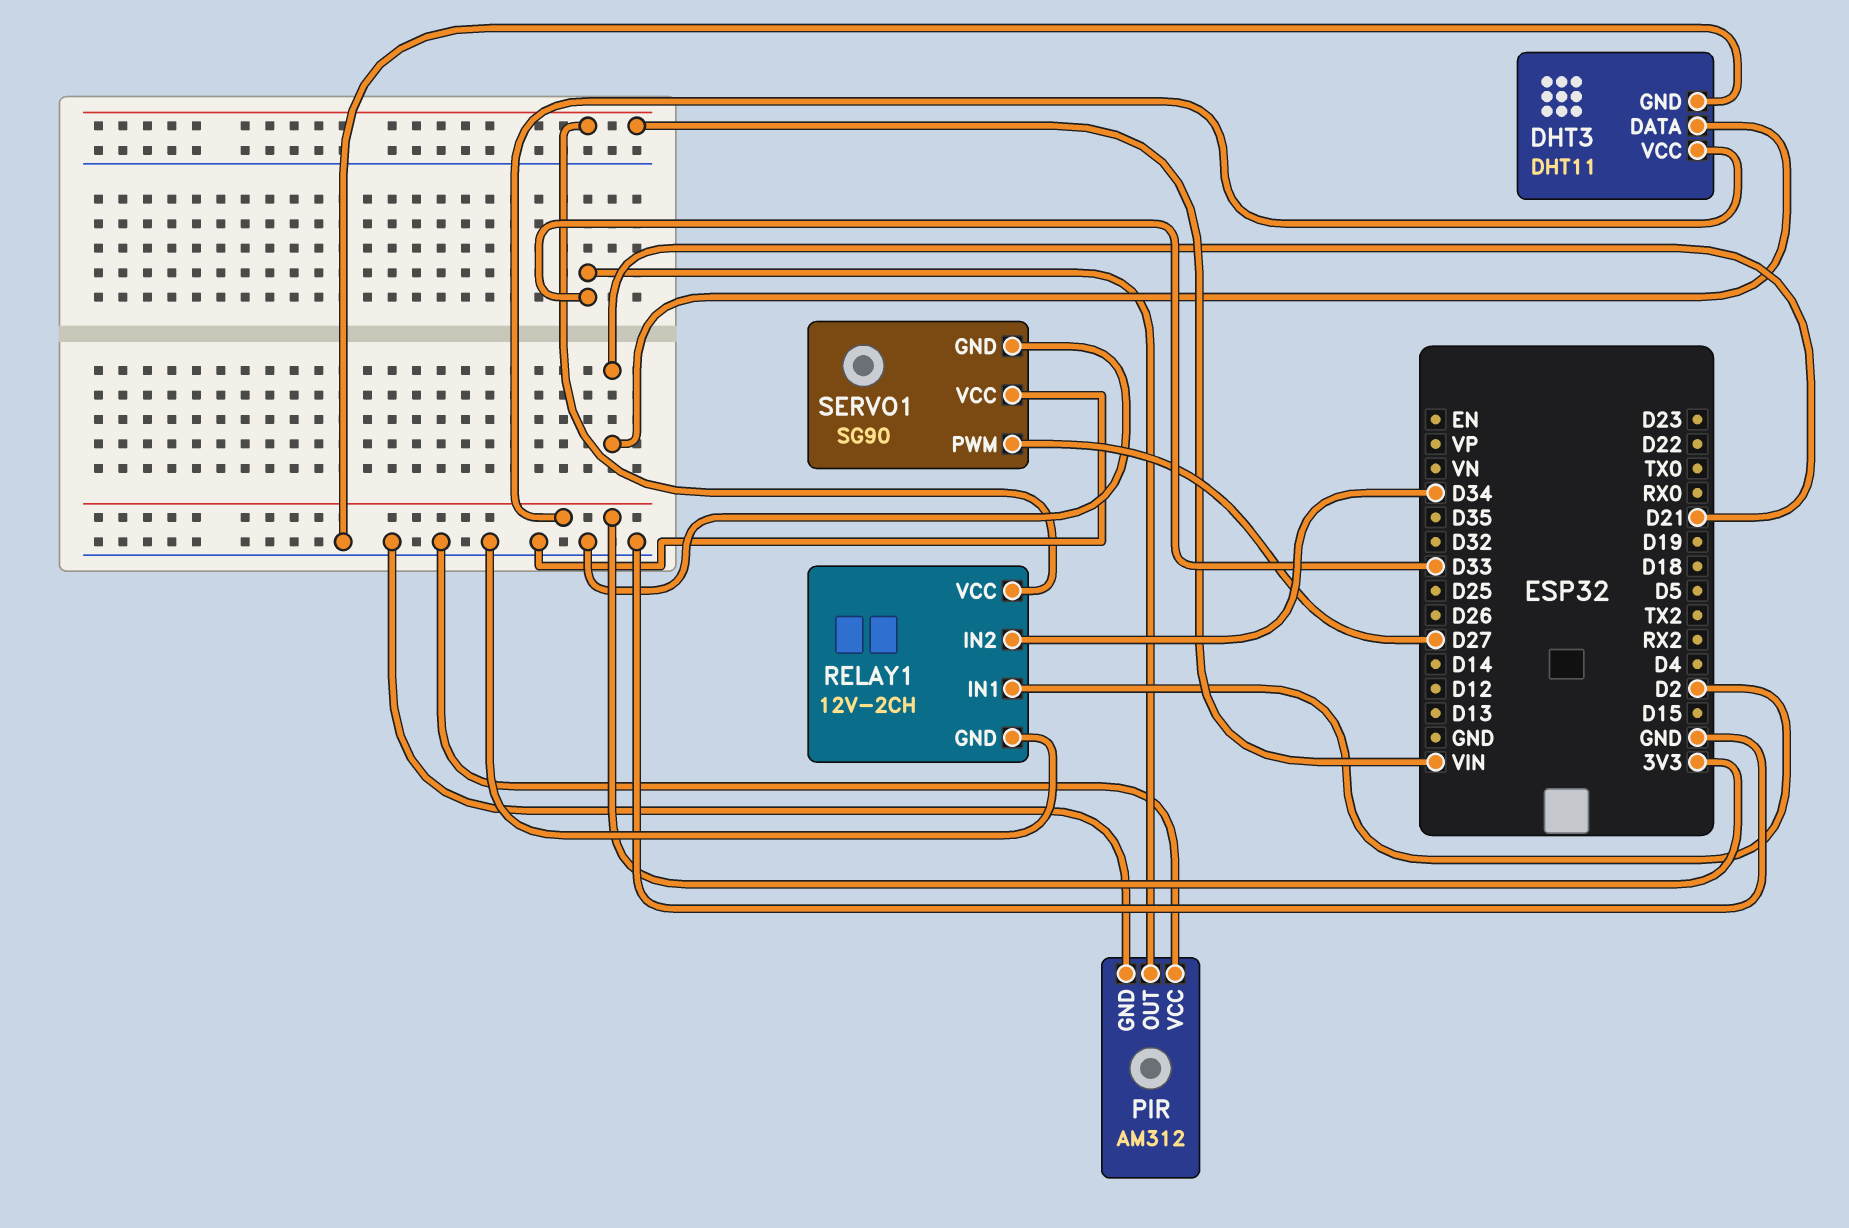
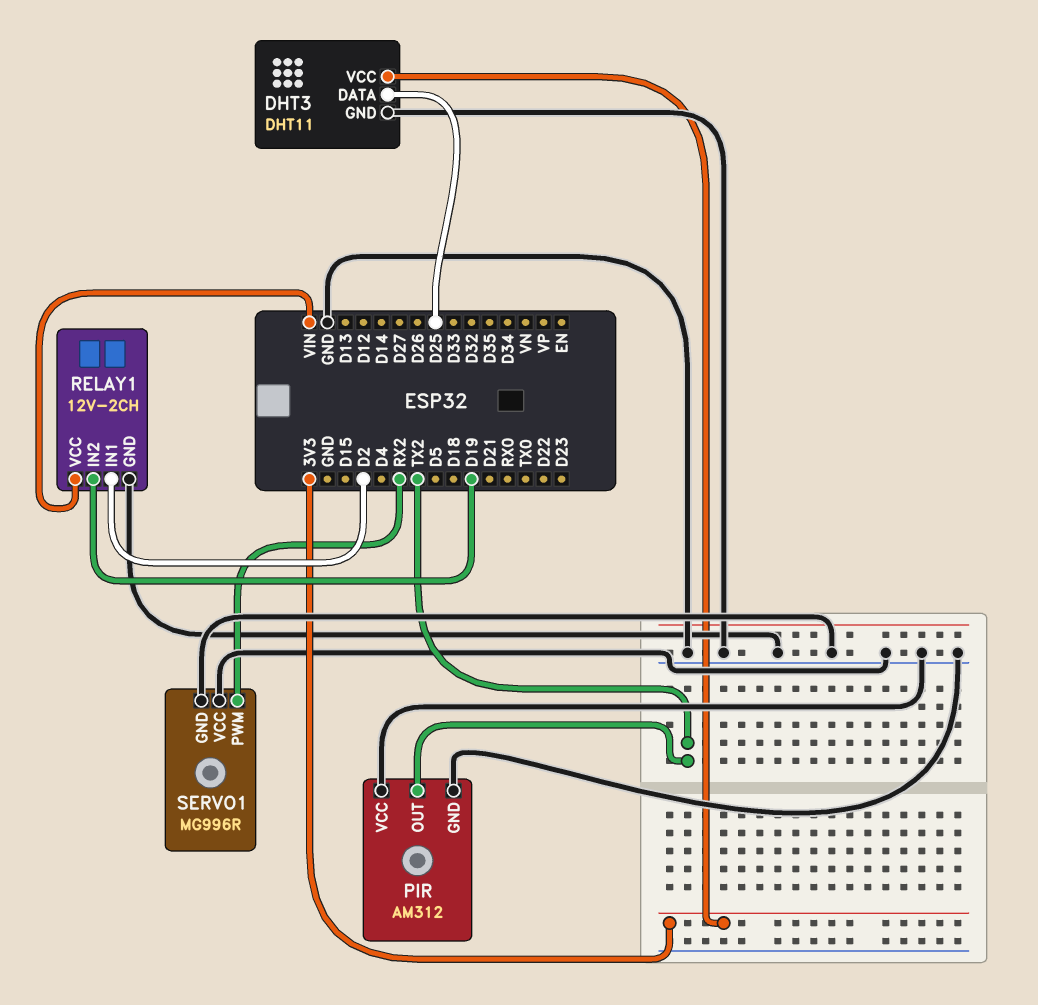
DHT3 pin DATA: D21 -> D25
PIR pin OUT: D33 -> TX2
RELAY1 pin IN2: D34 -> D19
SERVO1: SG90 -> MG996R
SERVO1 pin PWM: D27 -> RX2

